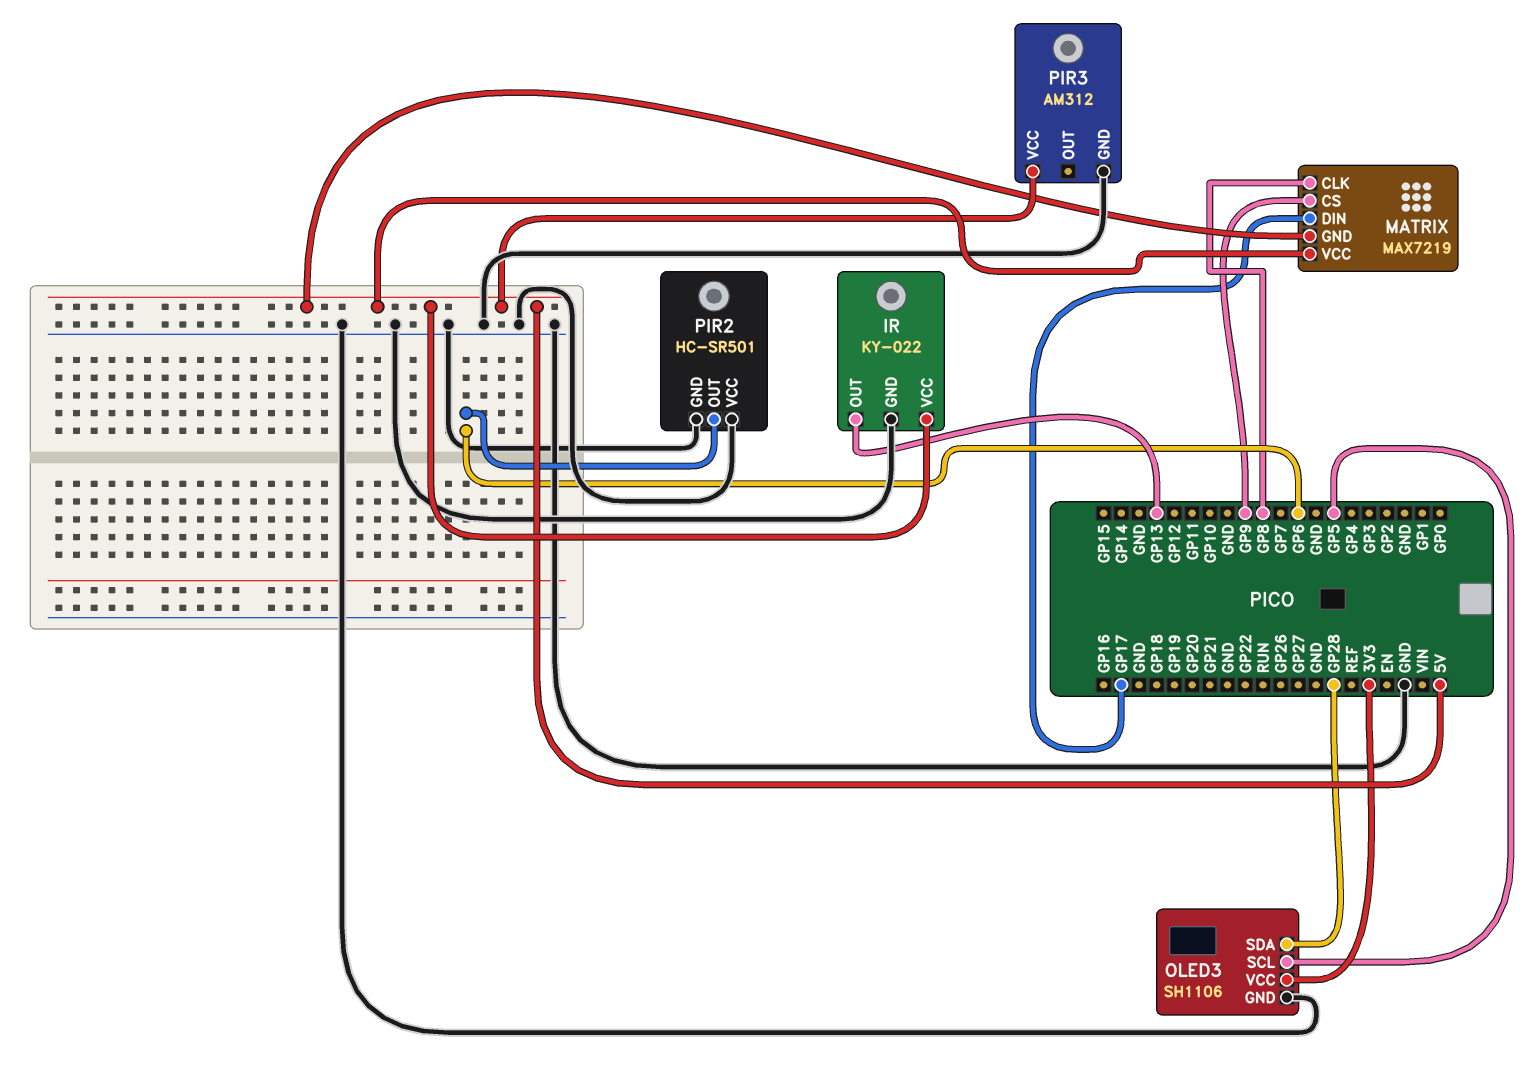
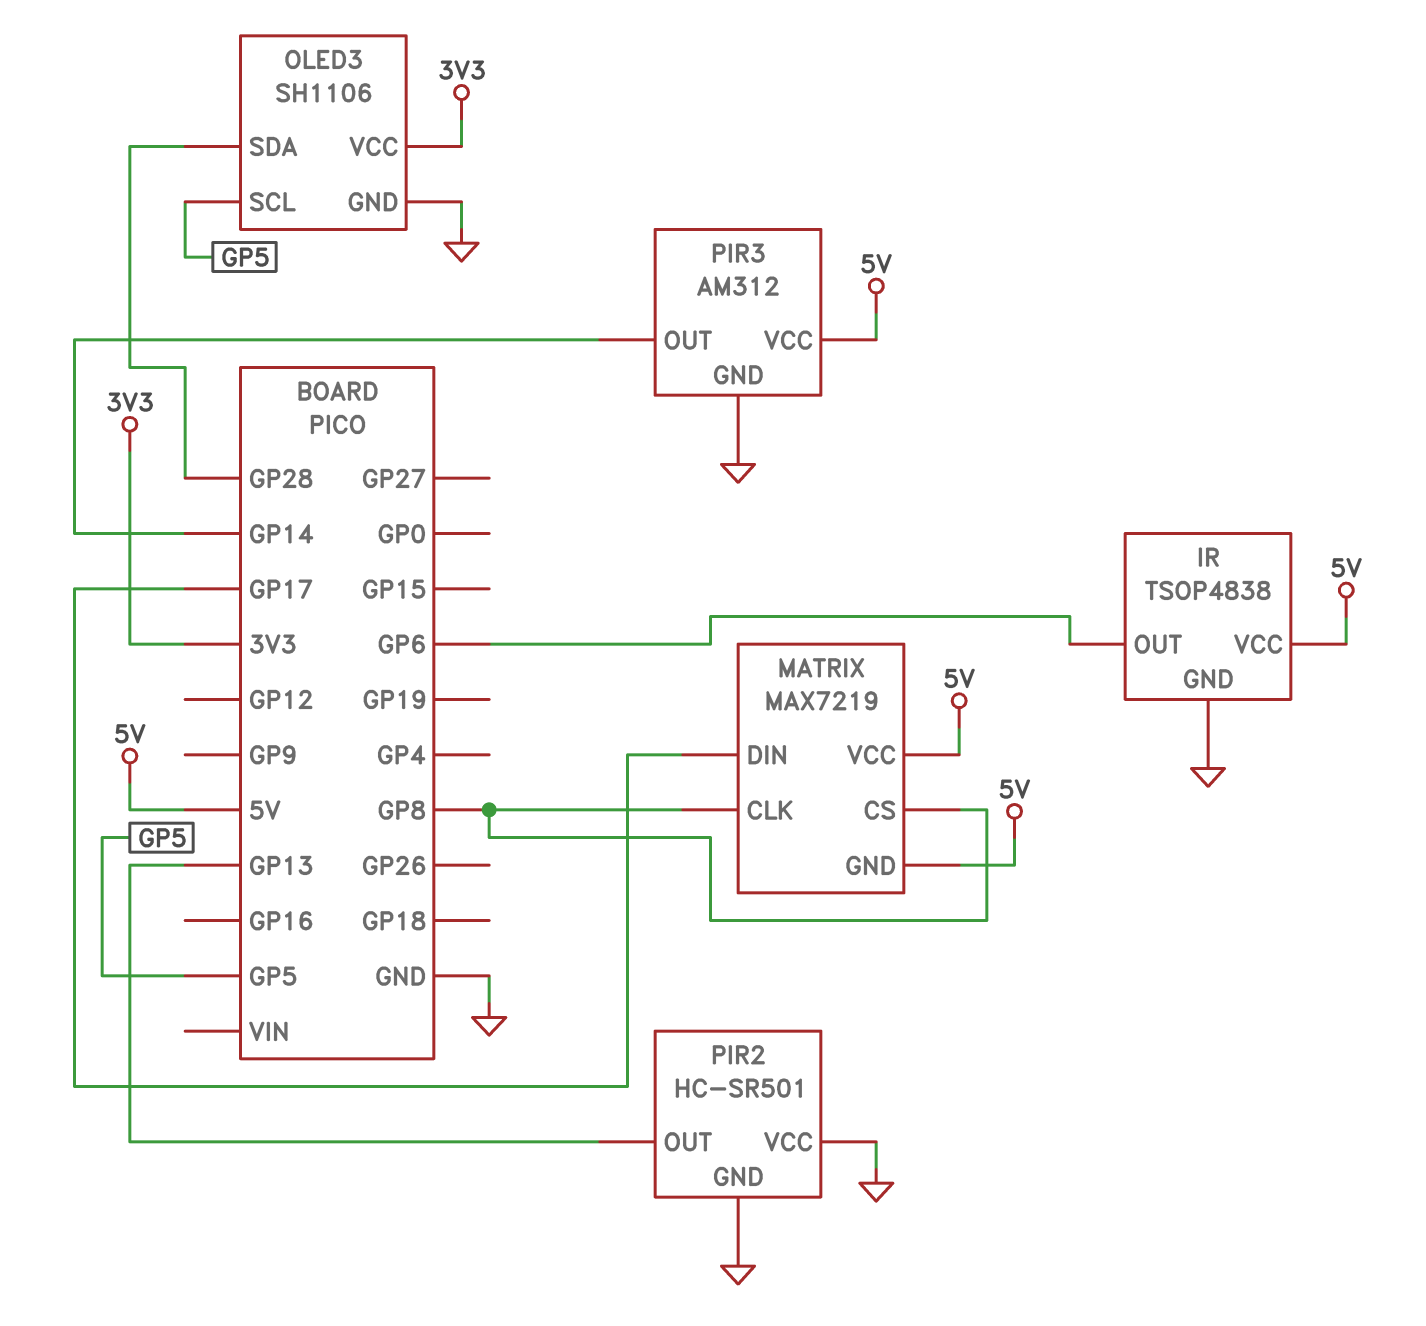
IR: KY-022 -> TSOP4838
IR pin OUT: GP13 -> GP6
MATRIX pin CS: GP9 -> GP8
PIR2 pin OUT: GP6 -> GP13
PIR3 pin OUT: none -> GP14

